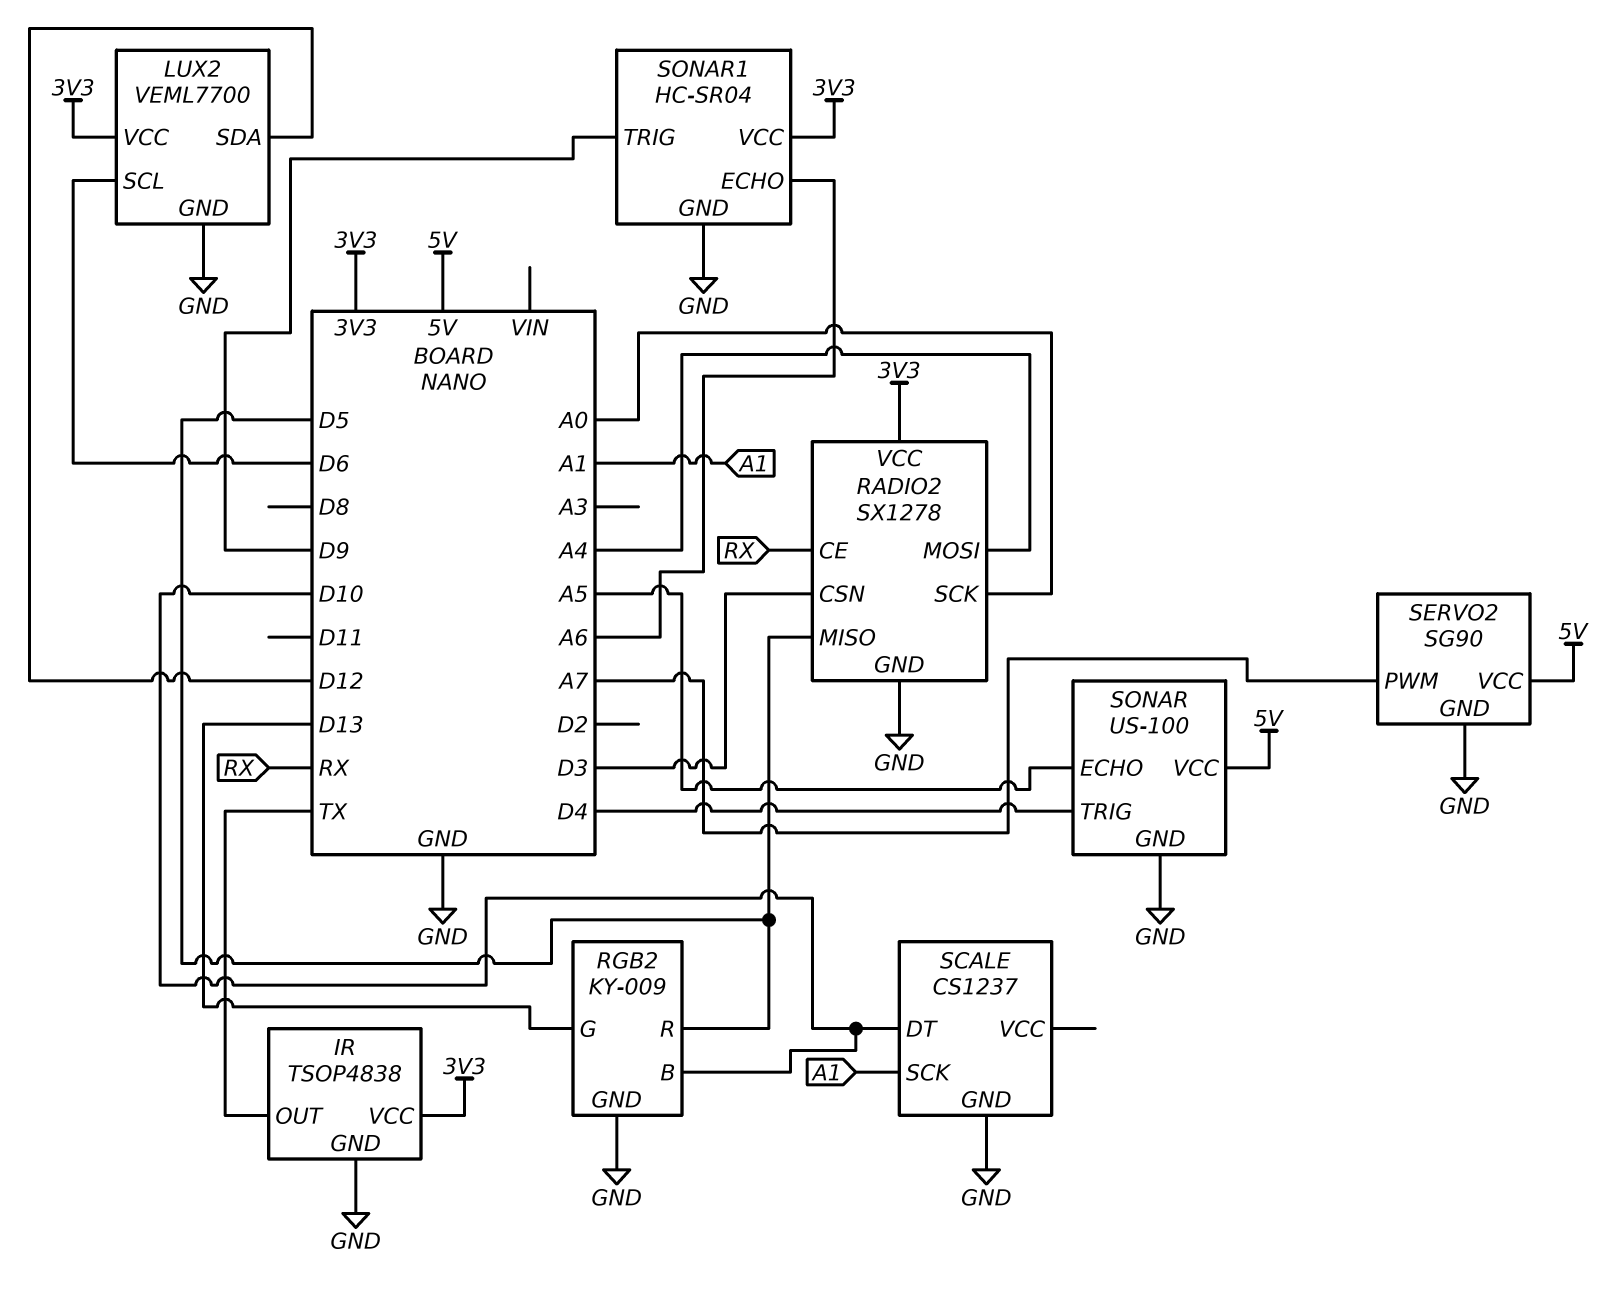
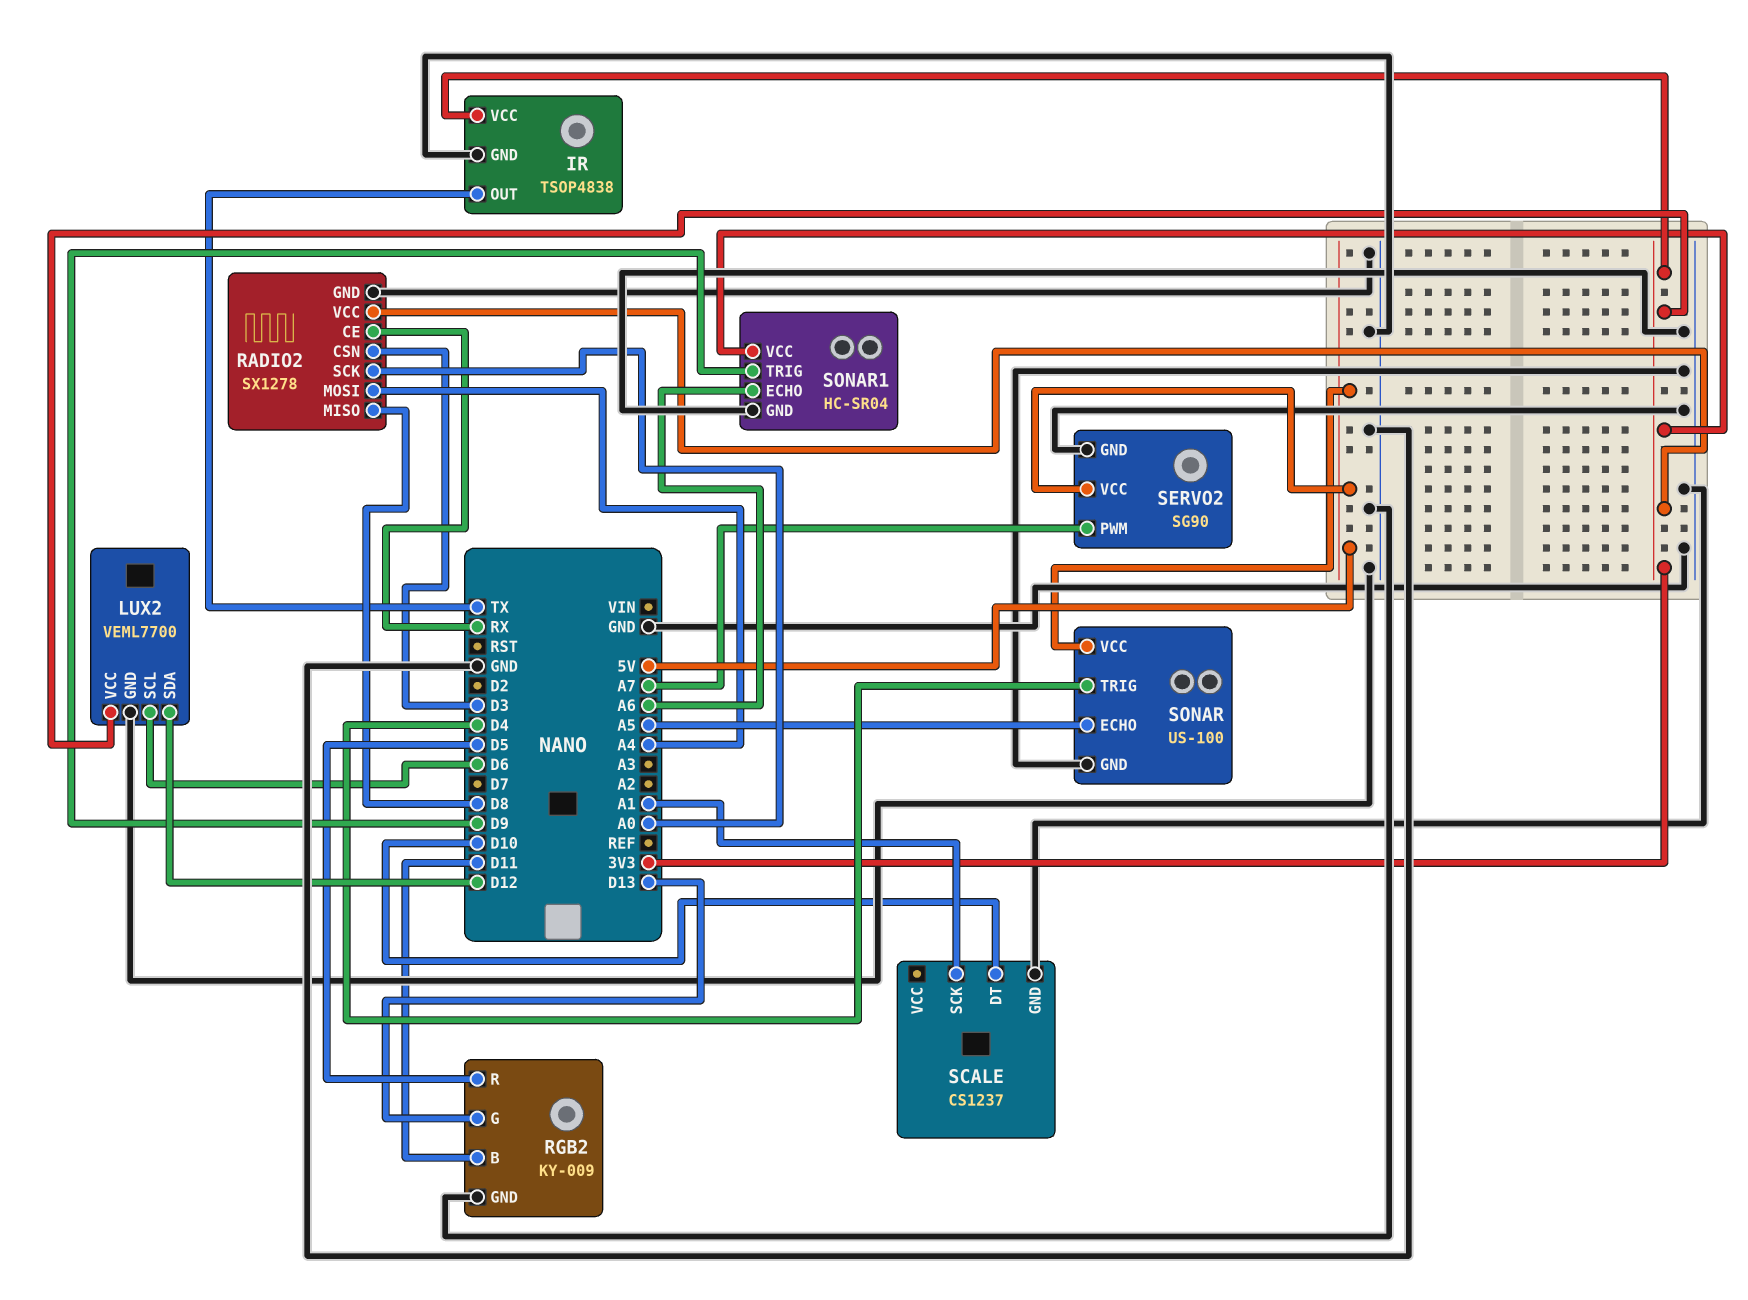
RADIO2 pin MISO: D5 -> D8
RGB2 pin B: D10 -> D11

